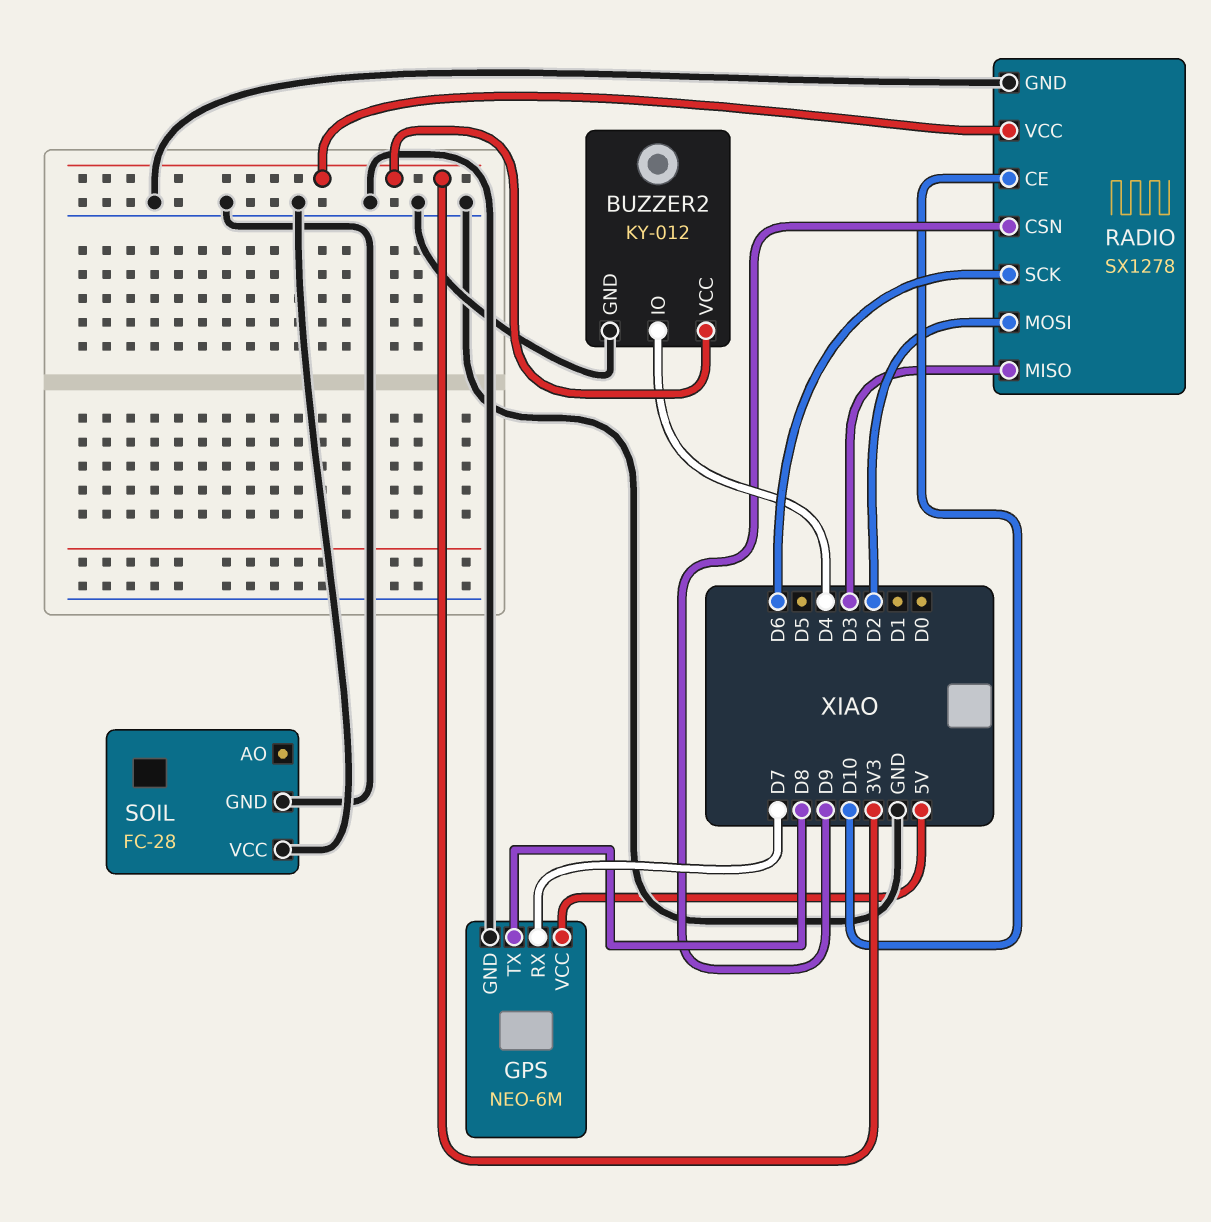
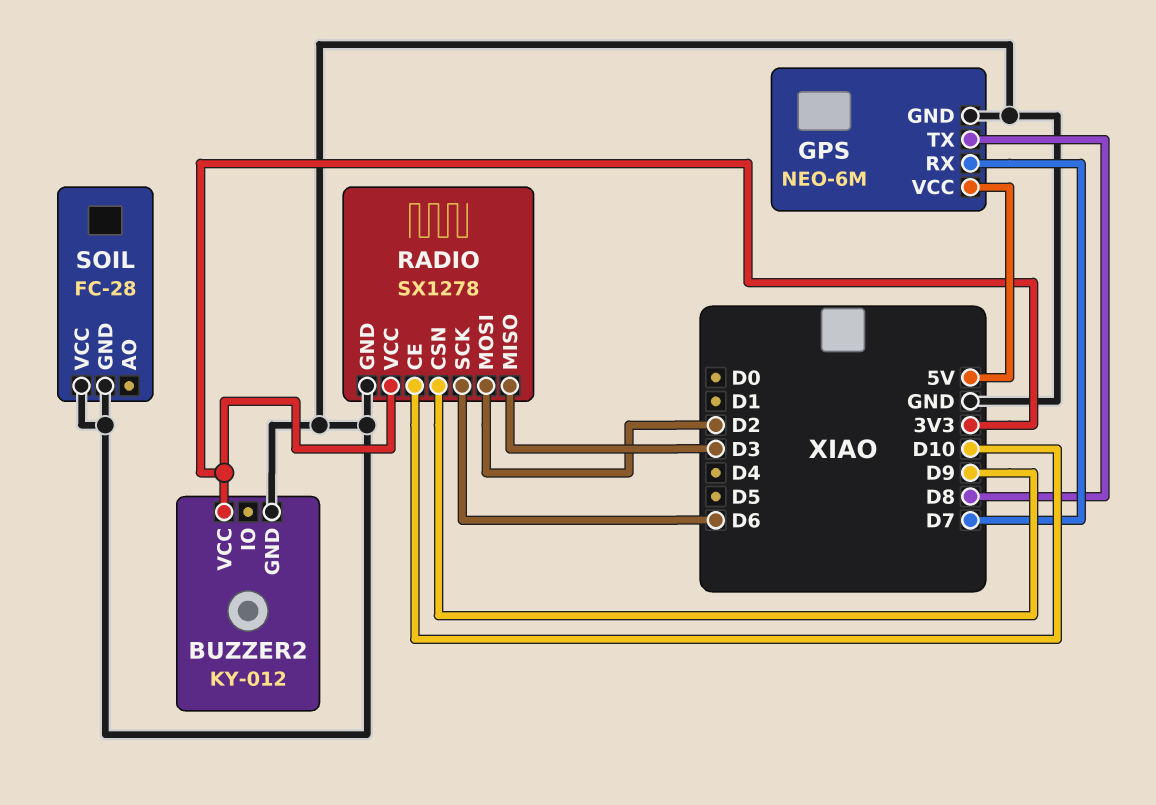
BUZZER2 pin IO: D4 -> none

